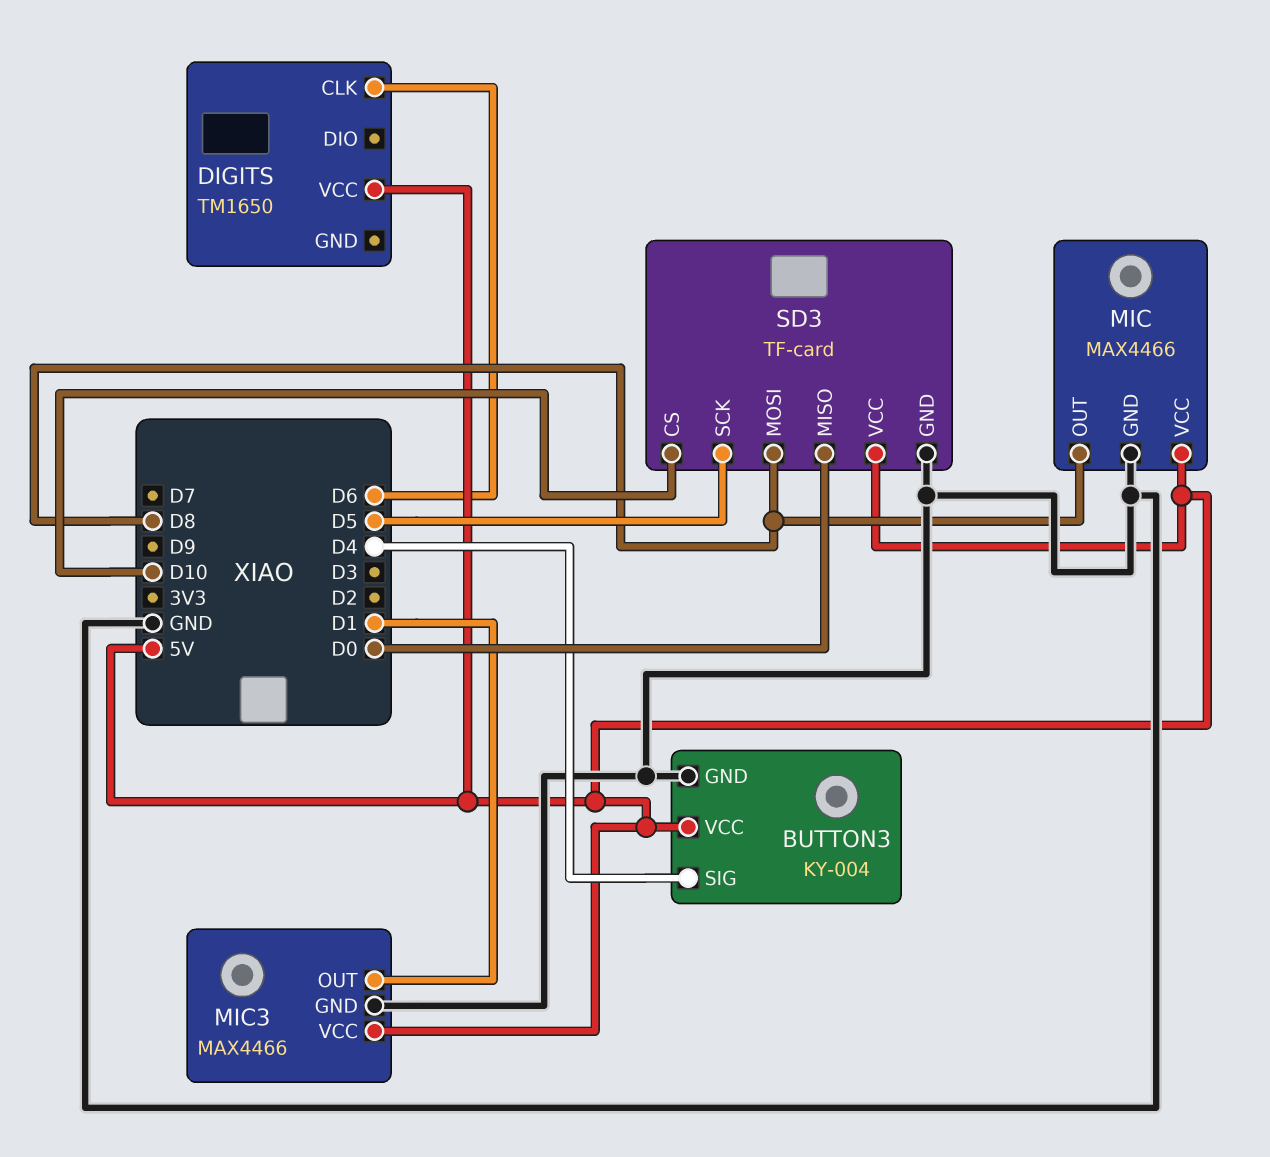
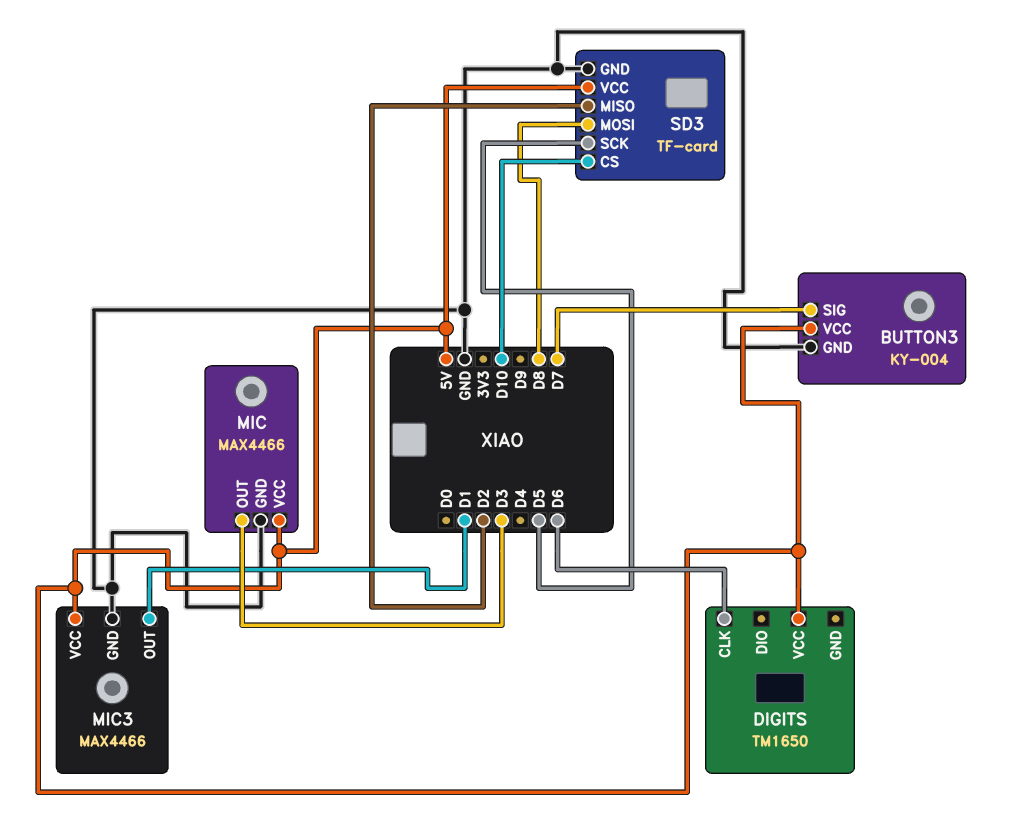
BUTTON3 pin SIG: D4 -> D7
MIC pin OUT: D8 -> D3
SD3 pin MISO: D0 -> D2

